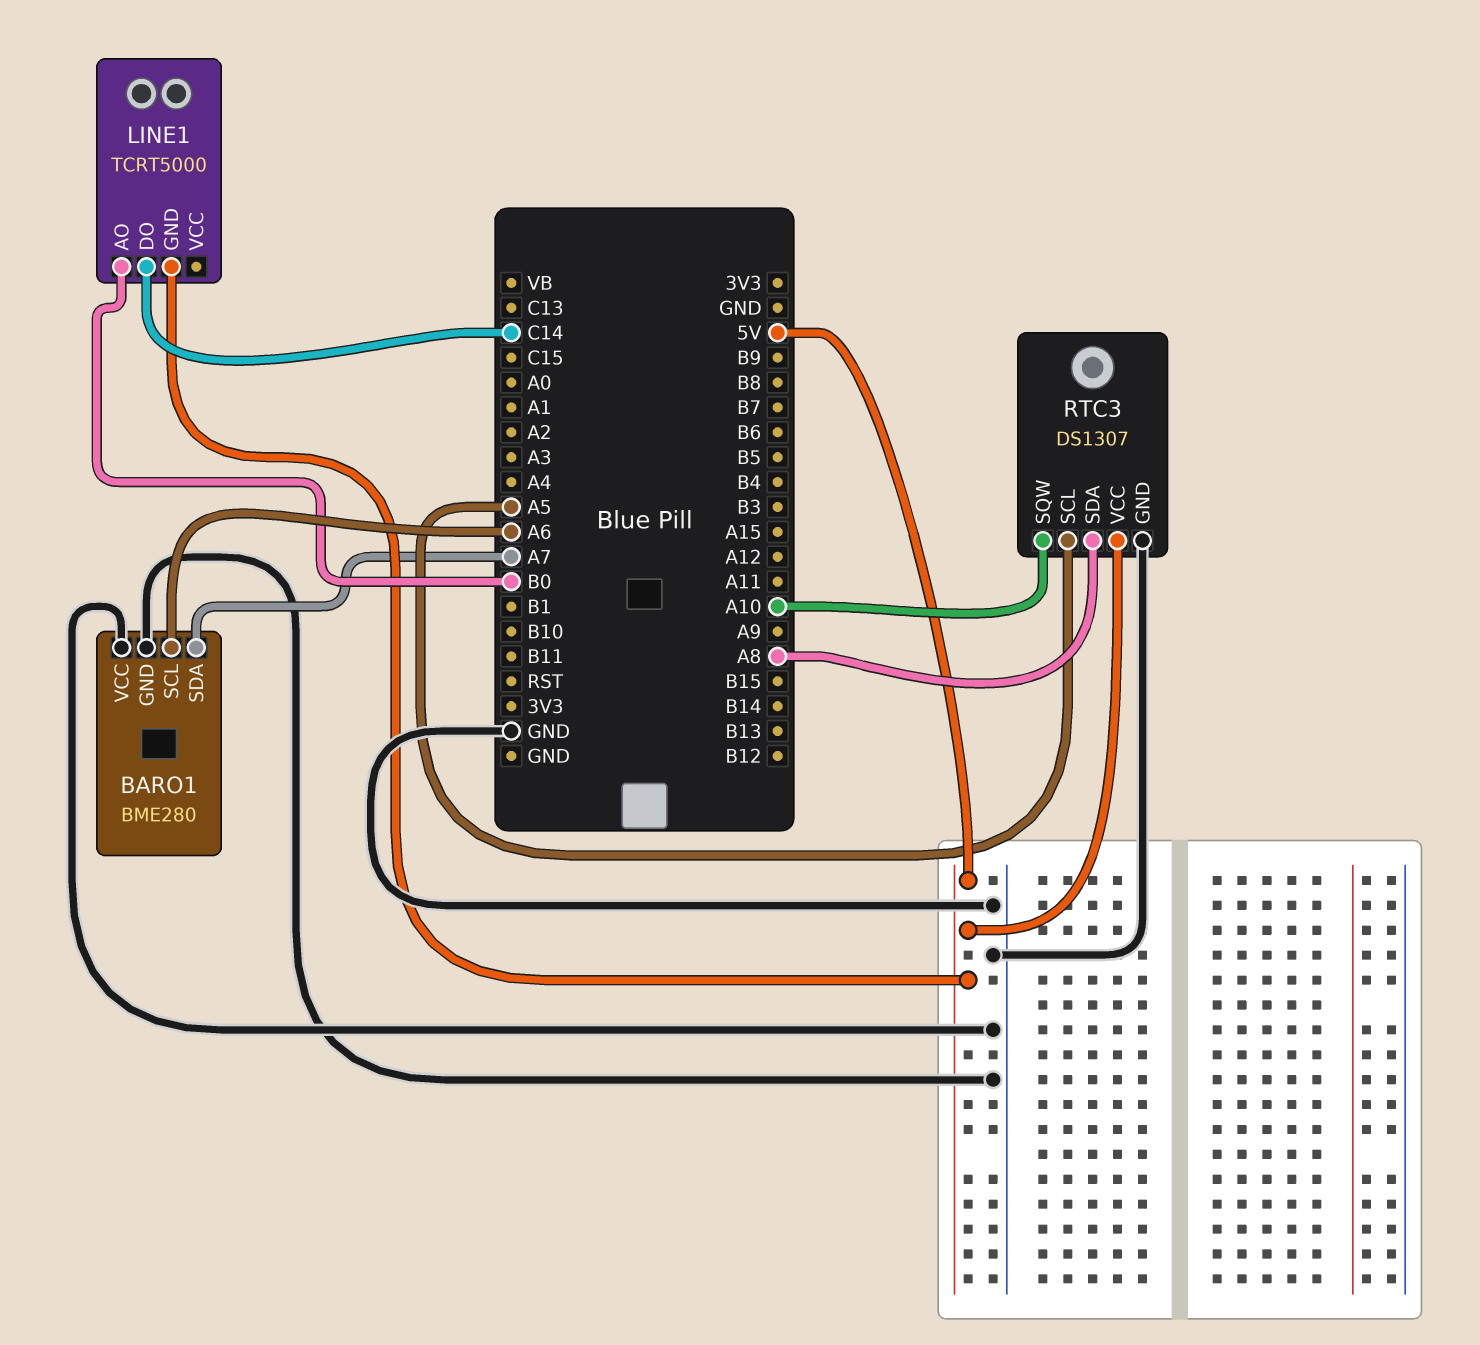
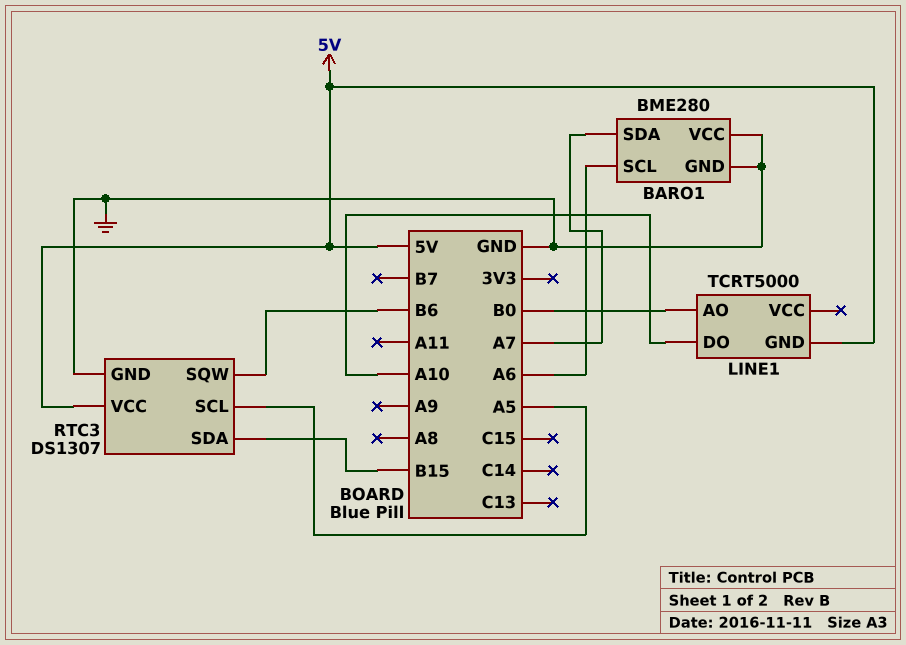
LINE1 pin DO: C14 -> A10
RTC3 pin SDA: A8 -> B15
RTC3 pin SQW: A10 -> B6

